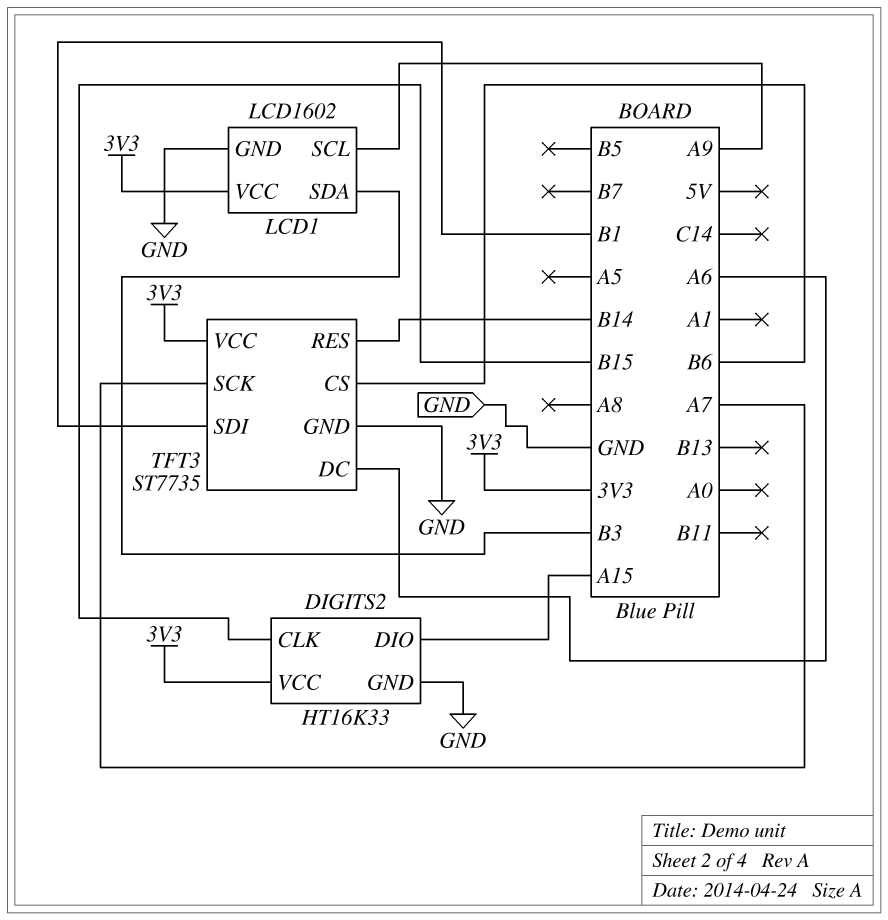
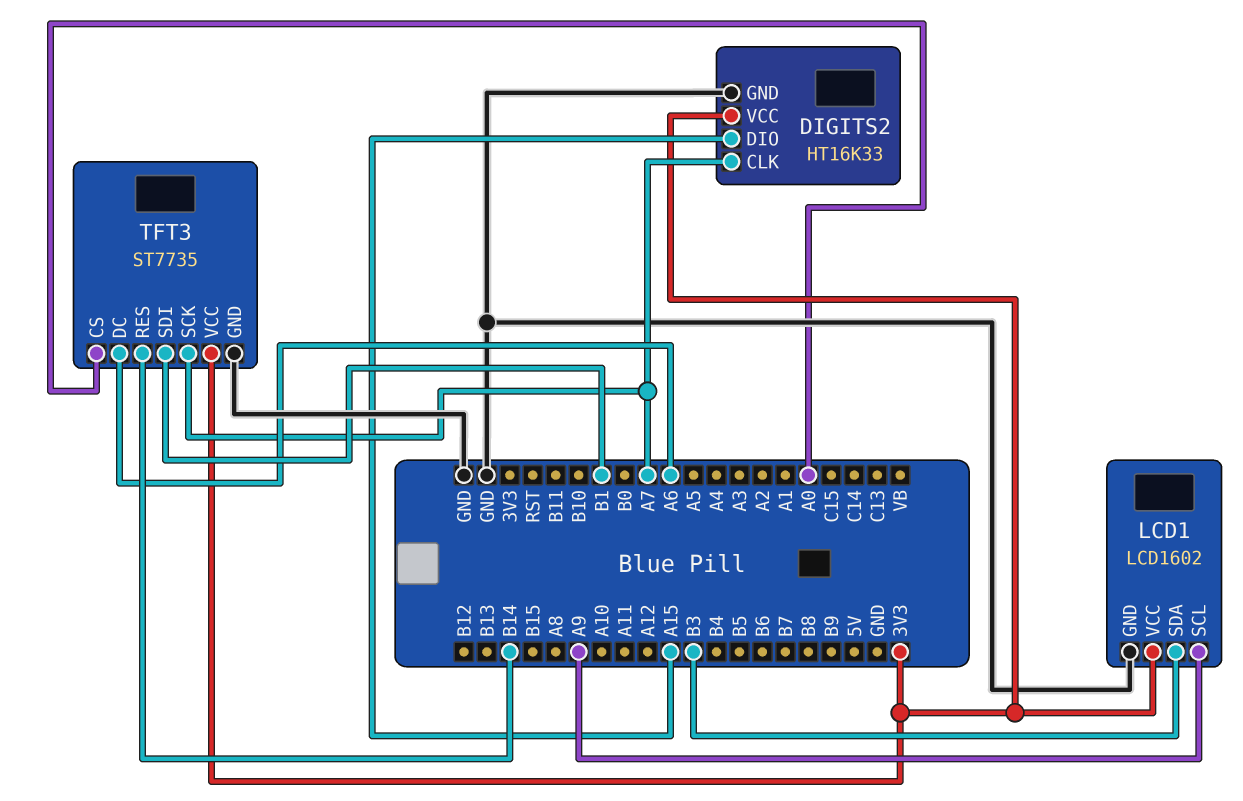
DIGITS2 pin CLK: B15 -> A7
TFT3 pin CS: B6 -> A0

